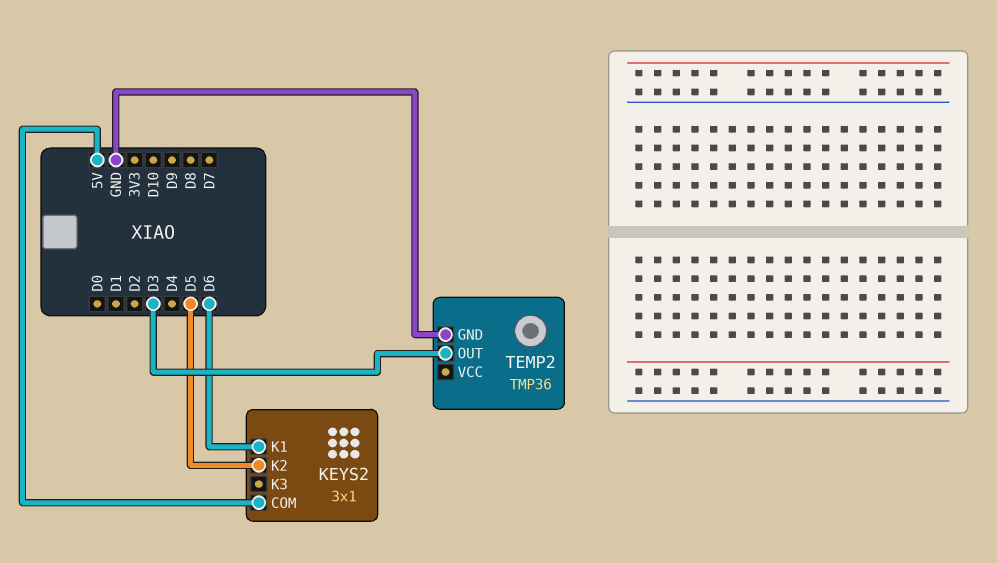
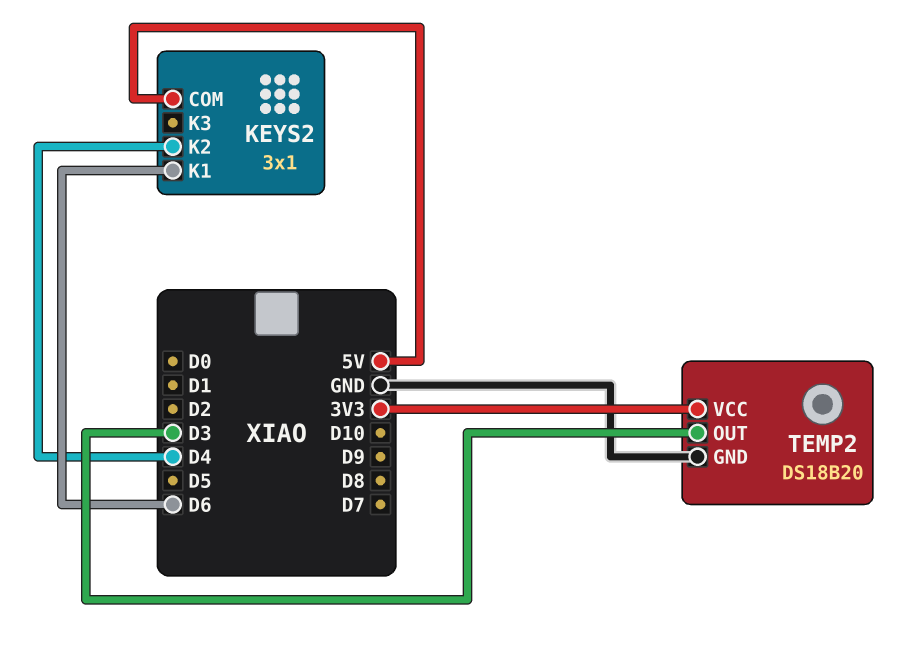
KEYS2 pin K2: D5 -> D4
TEMP2: TMP36 -> DS18B20
TEMP2 pin VCC: none -> 3V3

